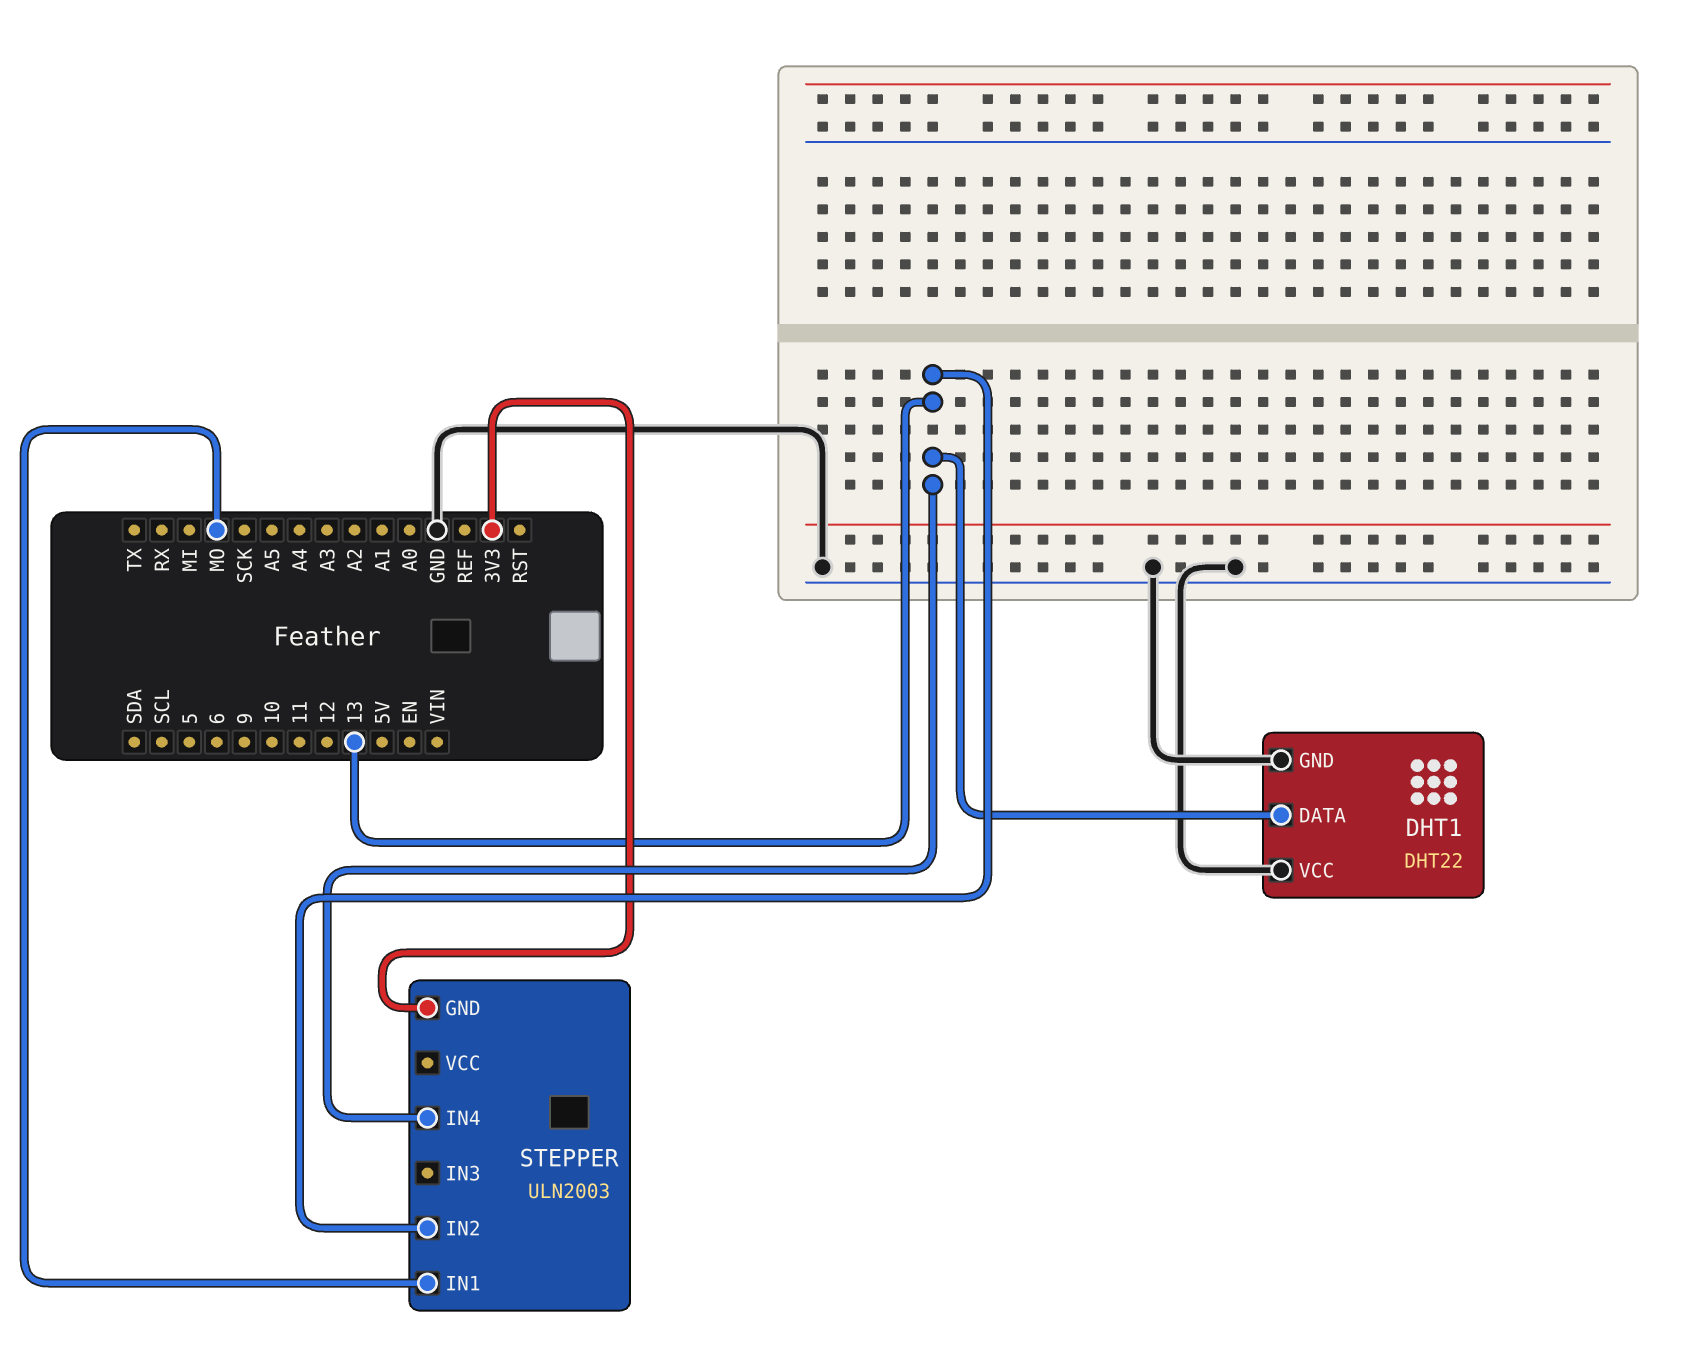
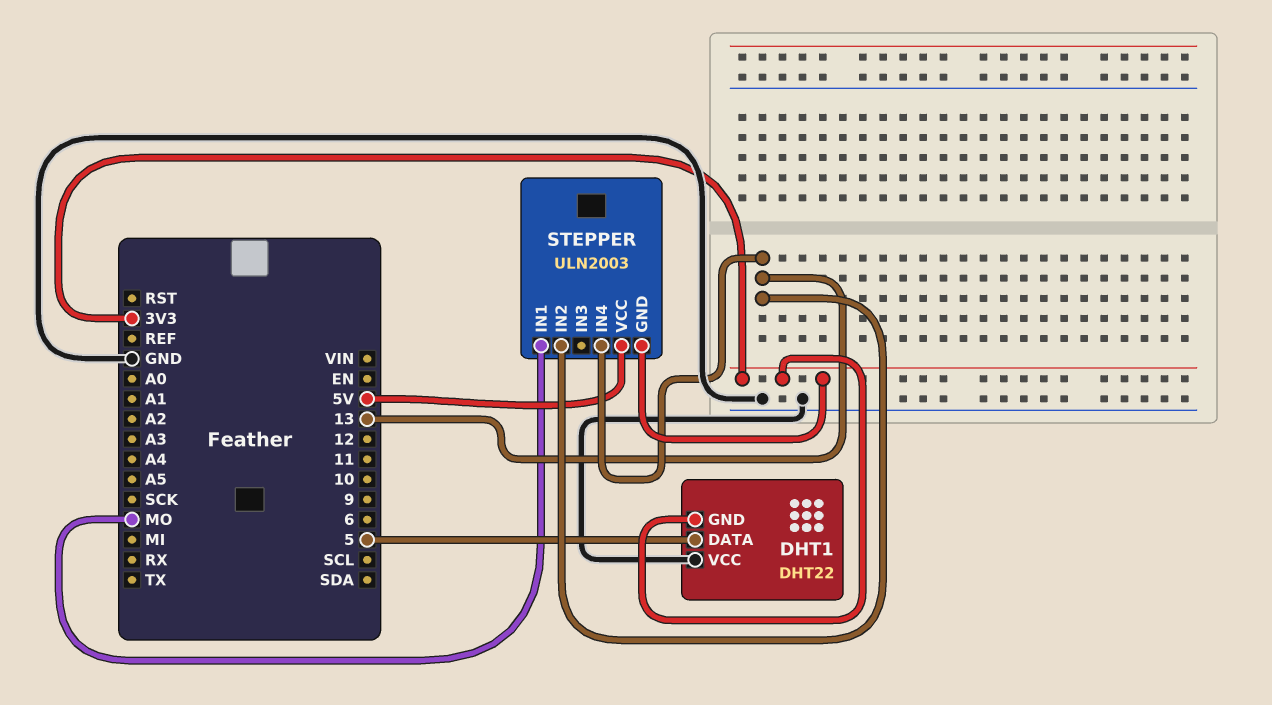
DHT1 pin DATA: 13 -> 5
DHT1 pin GND: GND -> 3V3
STEPPER pin VCC: none -> 5V

